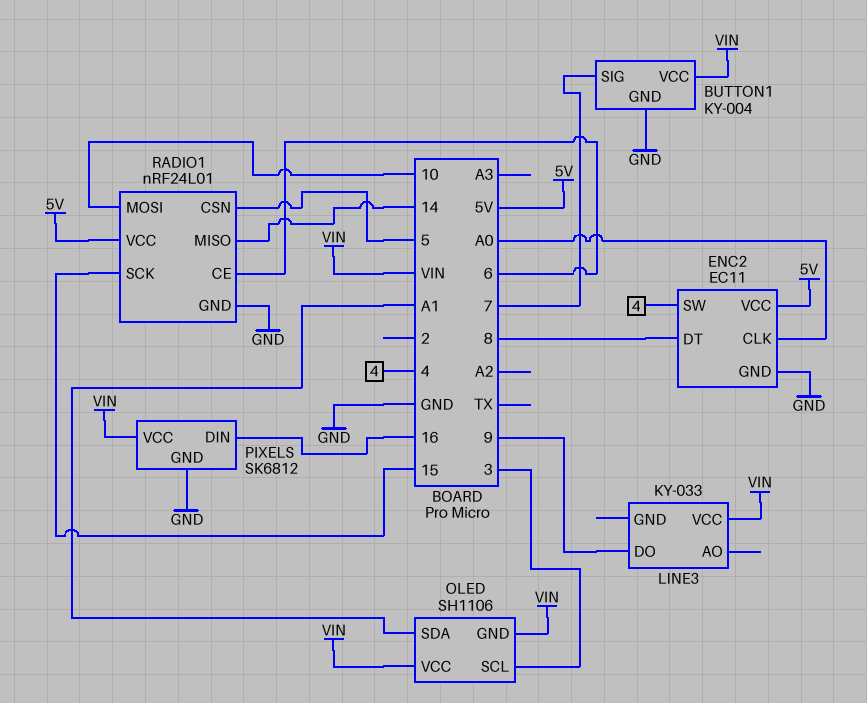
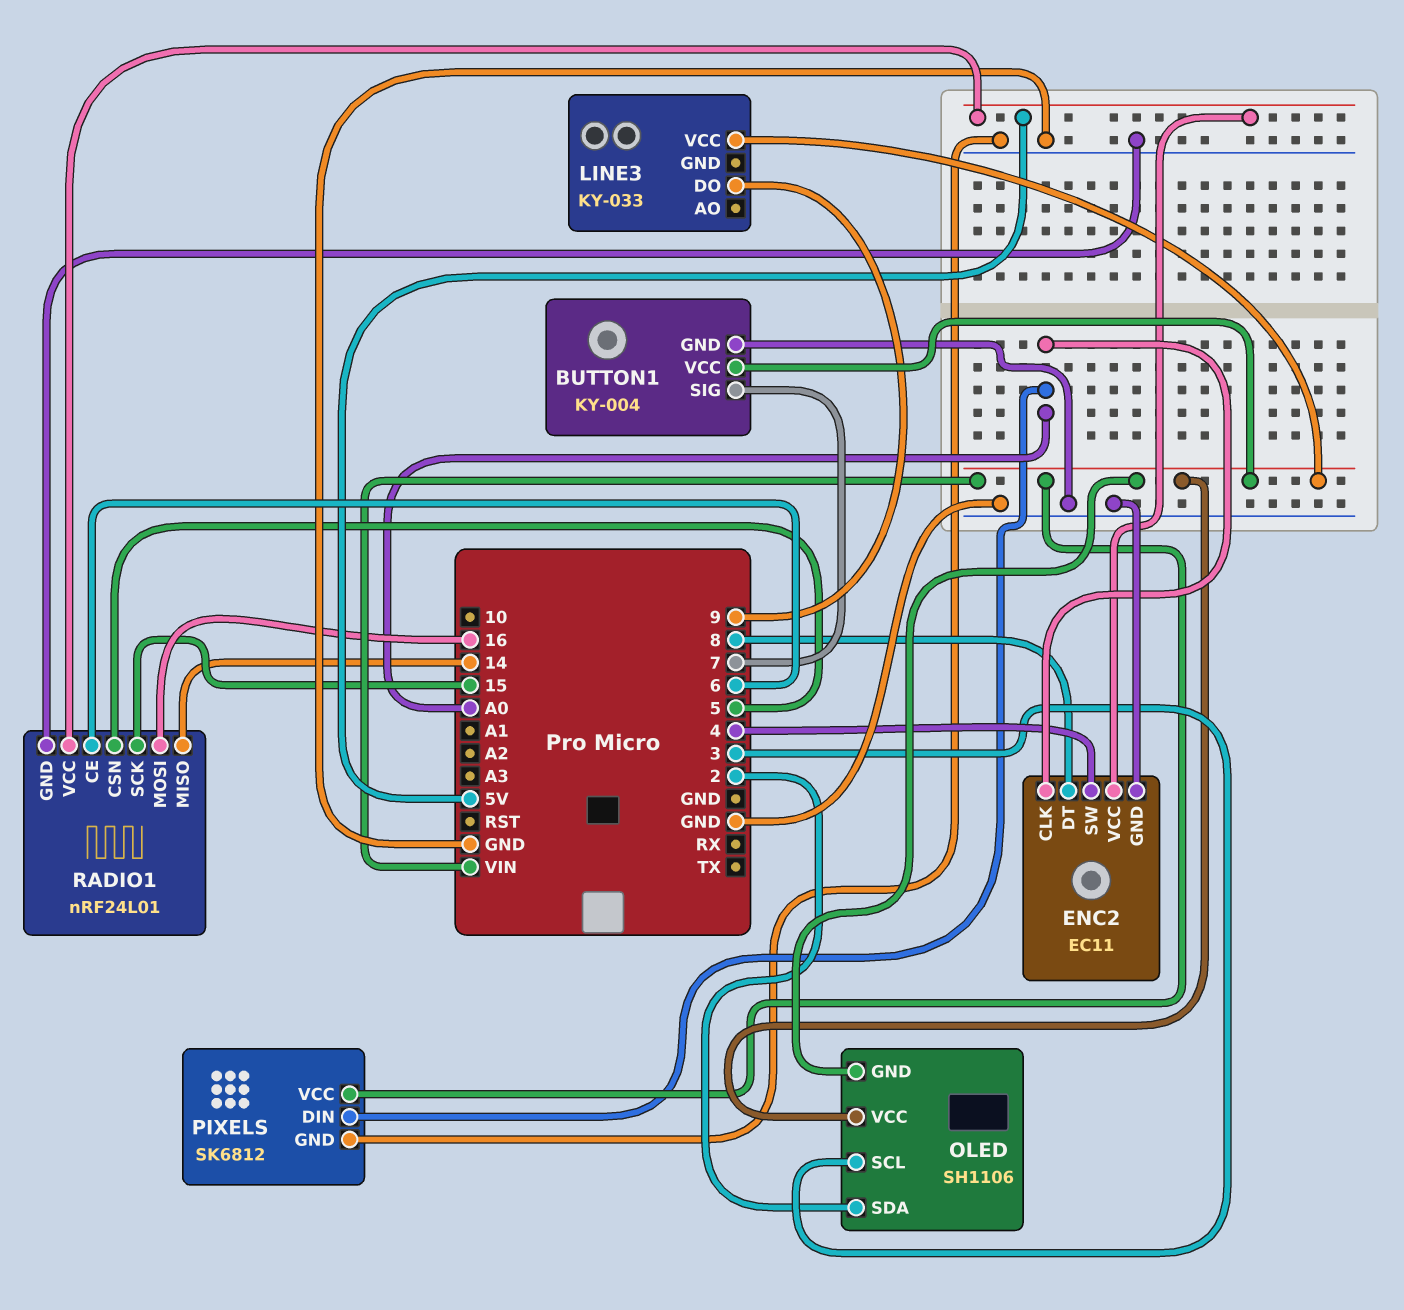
OLED pin SDA: A1 -> 2
PIXELS pin DIN: 16 -> A0
RADIO1 pin MOSI: 10 -> 16

